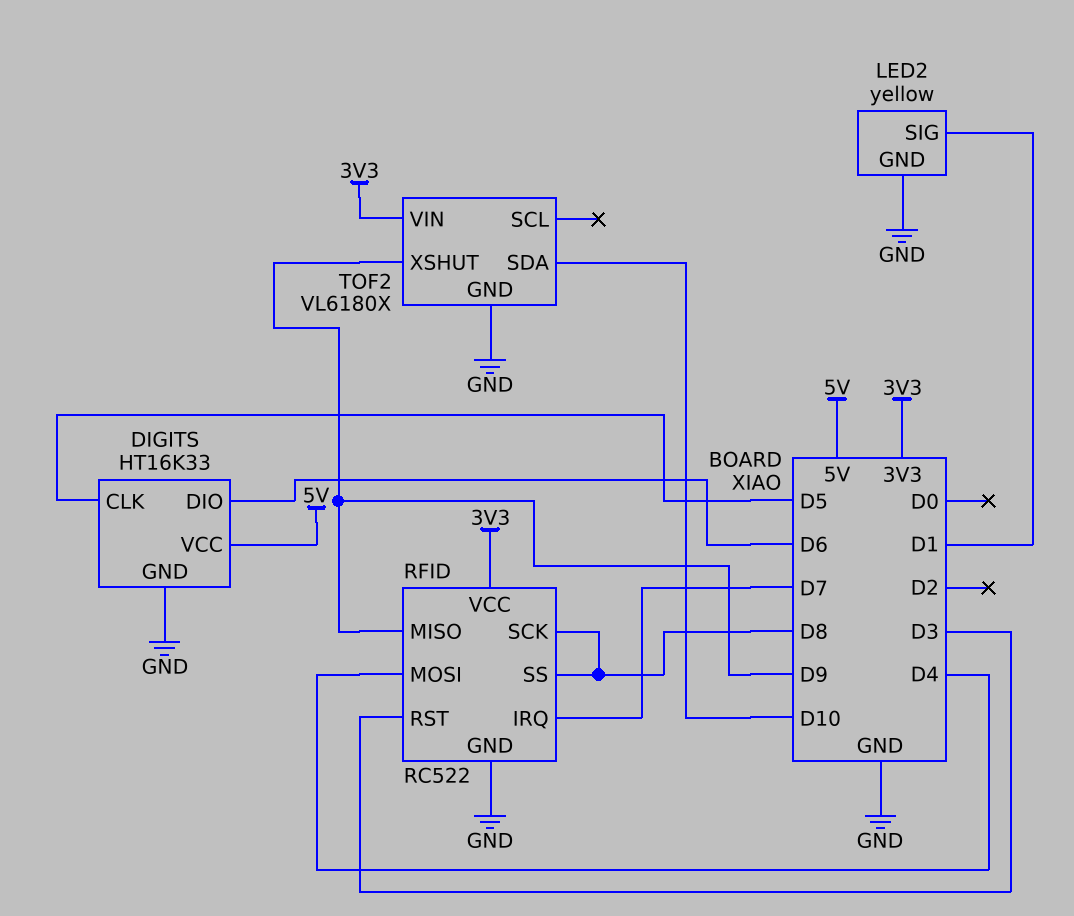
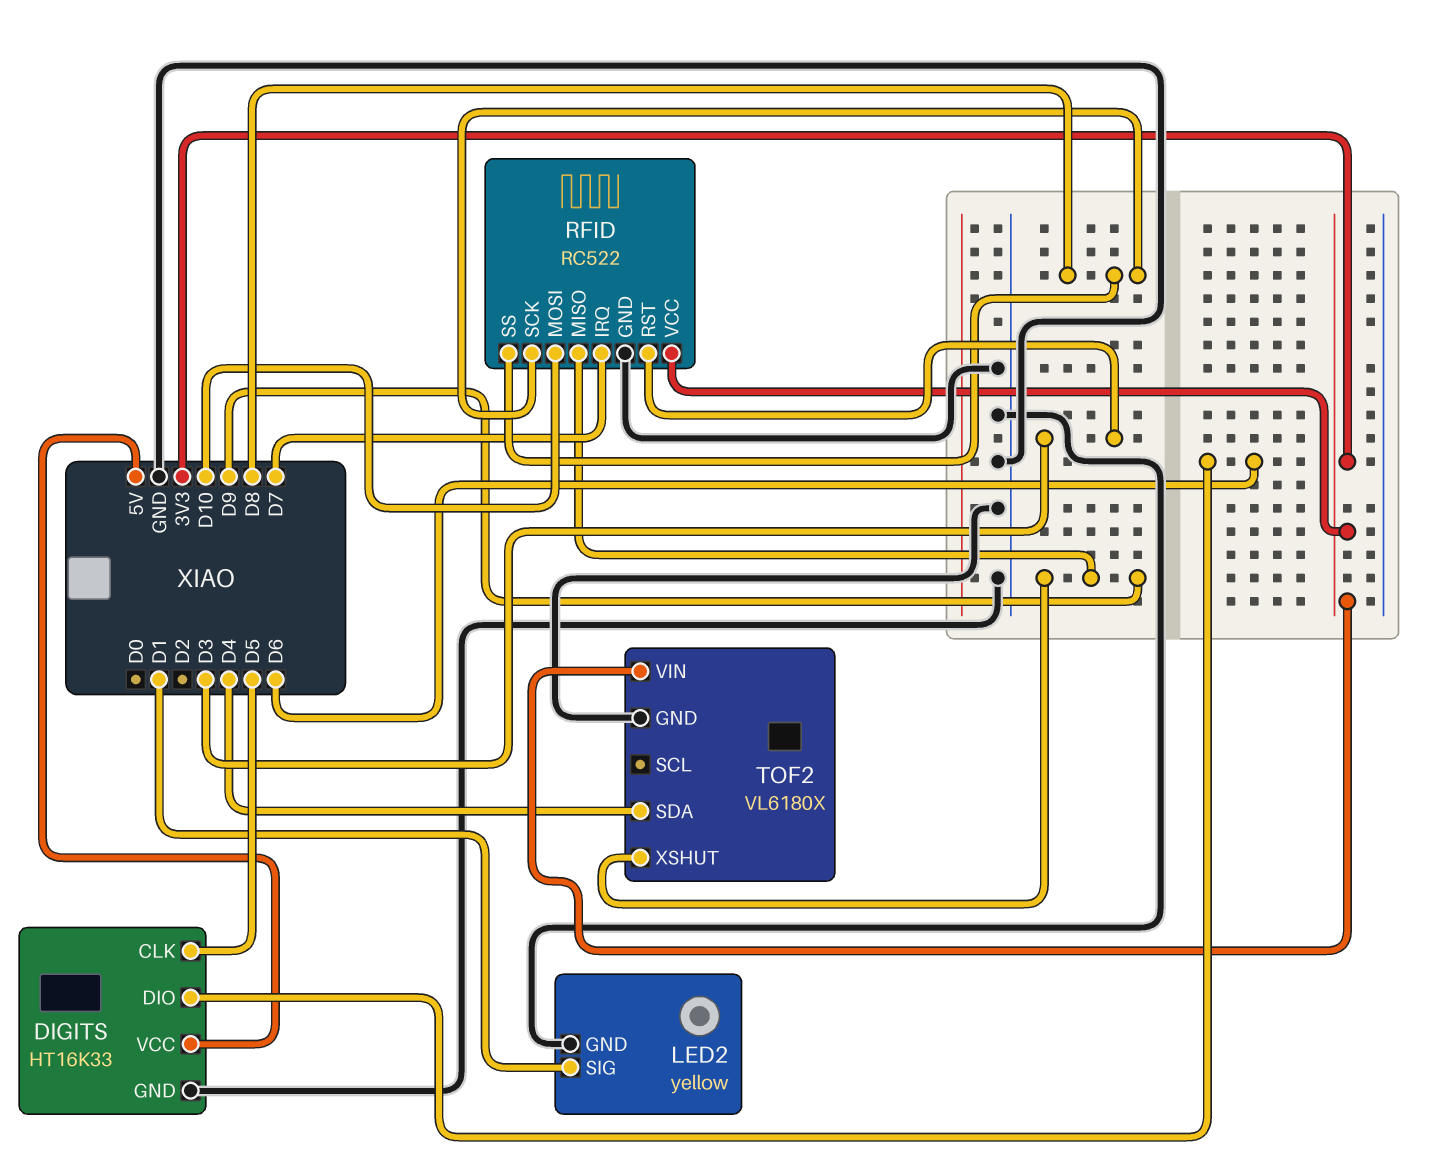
RFID pin MOSI: D4 -> D10
TOF2 pin SDA: D10 -> D4

